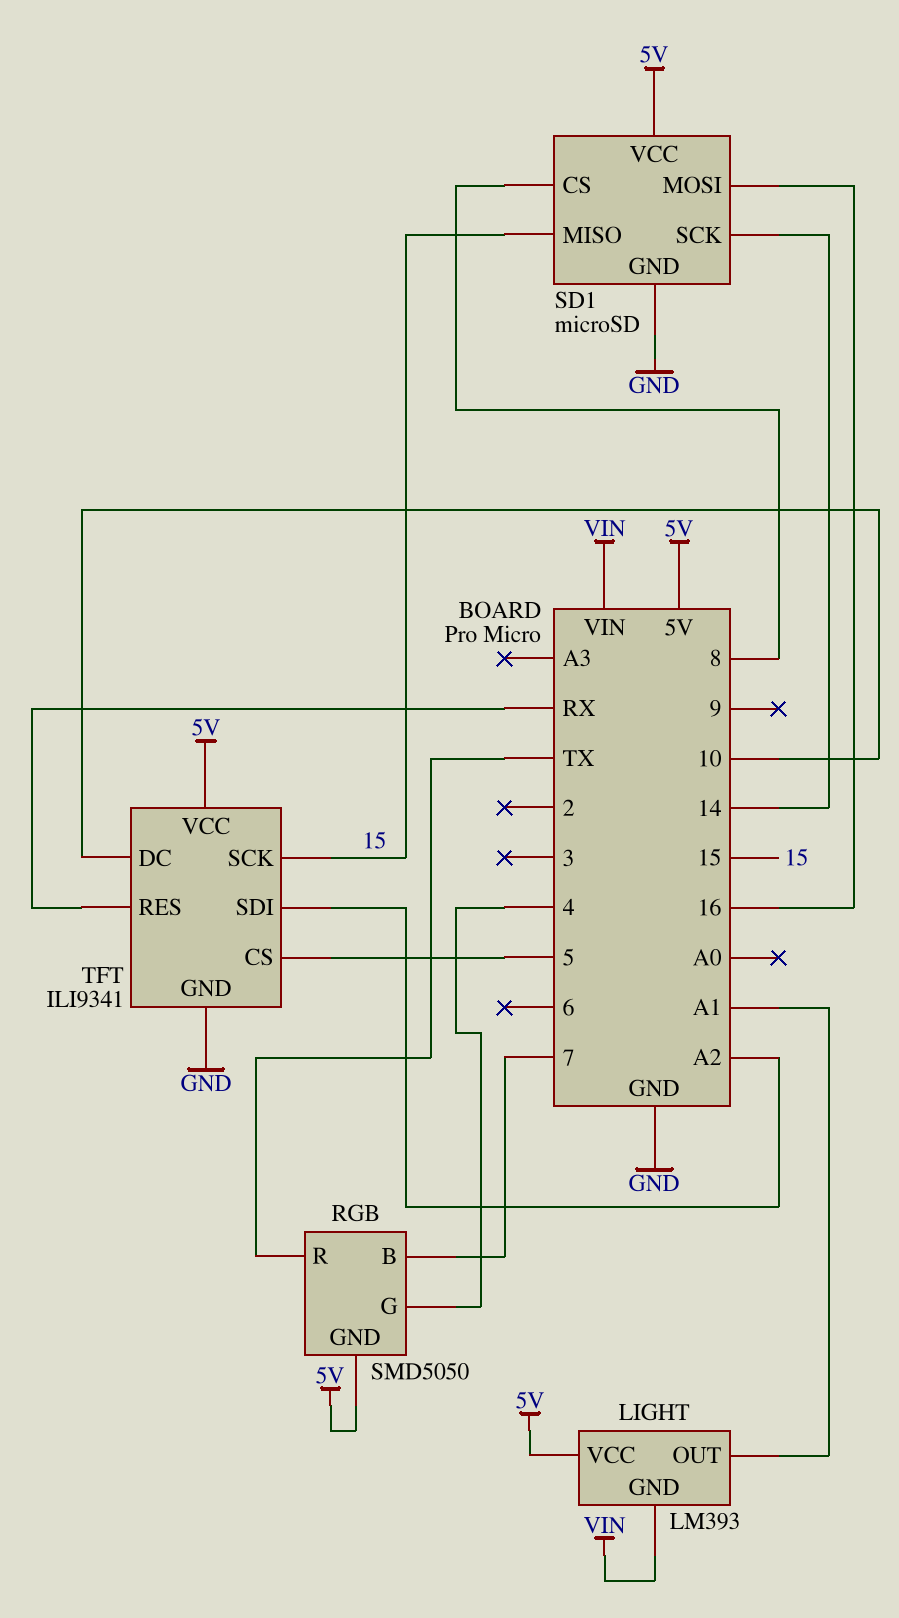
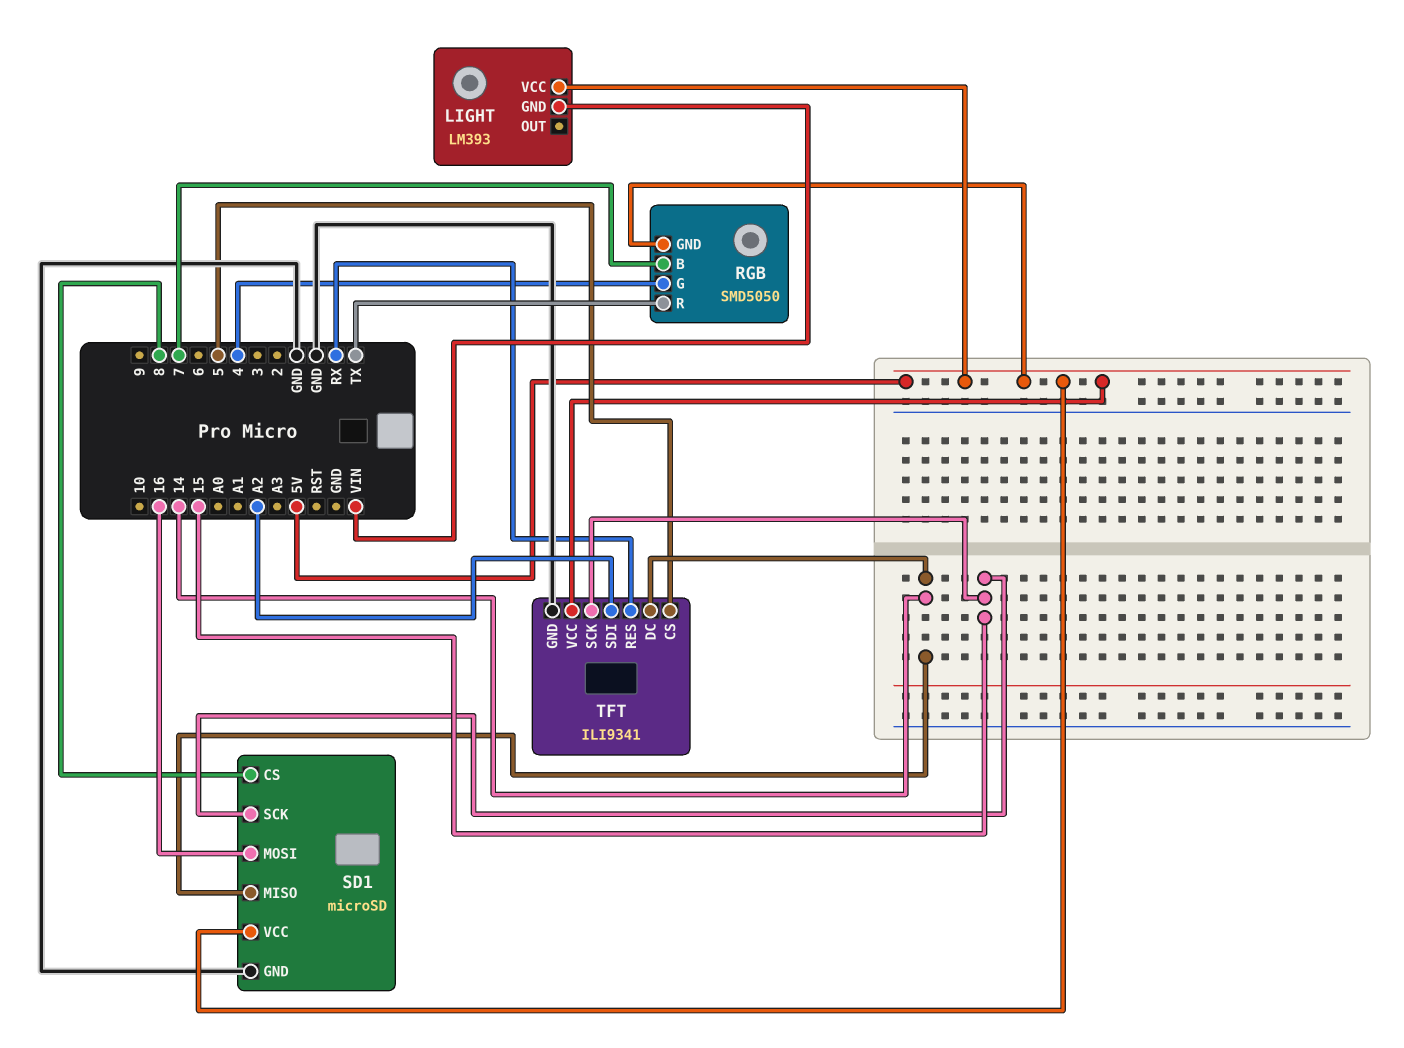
LIGHT pin OUT: A1 -> none
SD1 pin MISO: 15 -> 14
SD1 pin SCK: 14 -> 15
TFT pin DC: 10 -> 14

